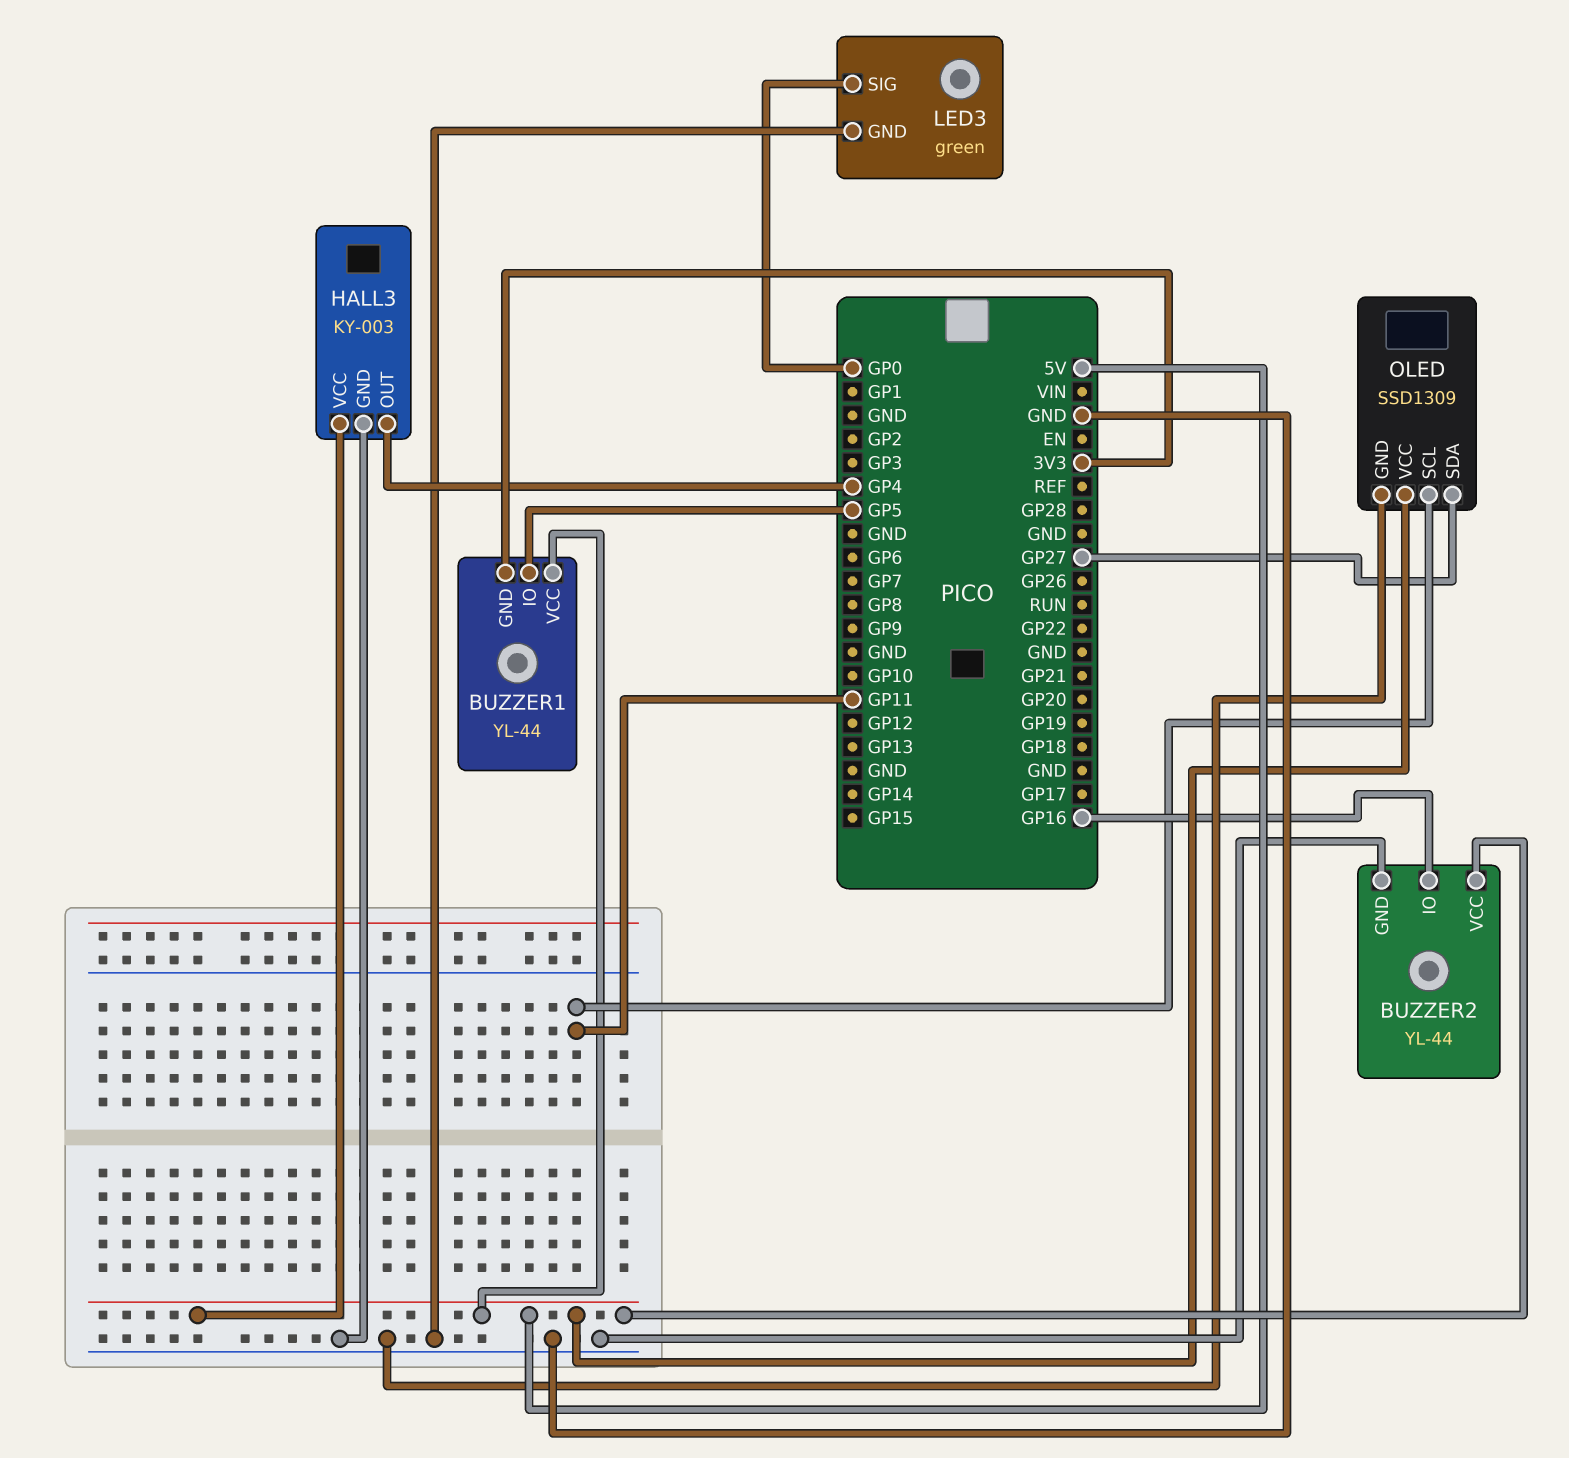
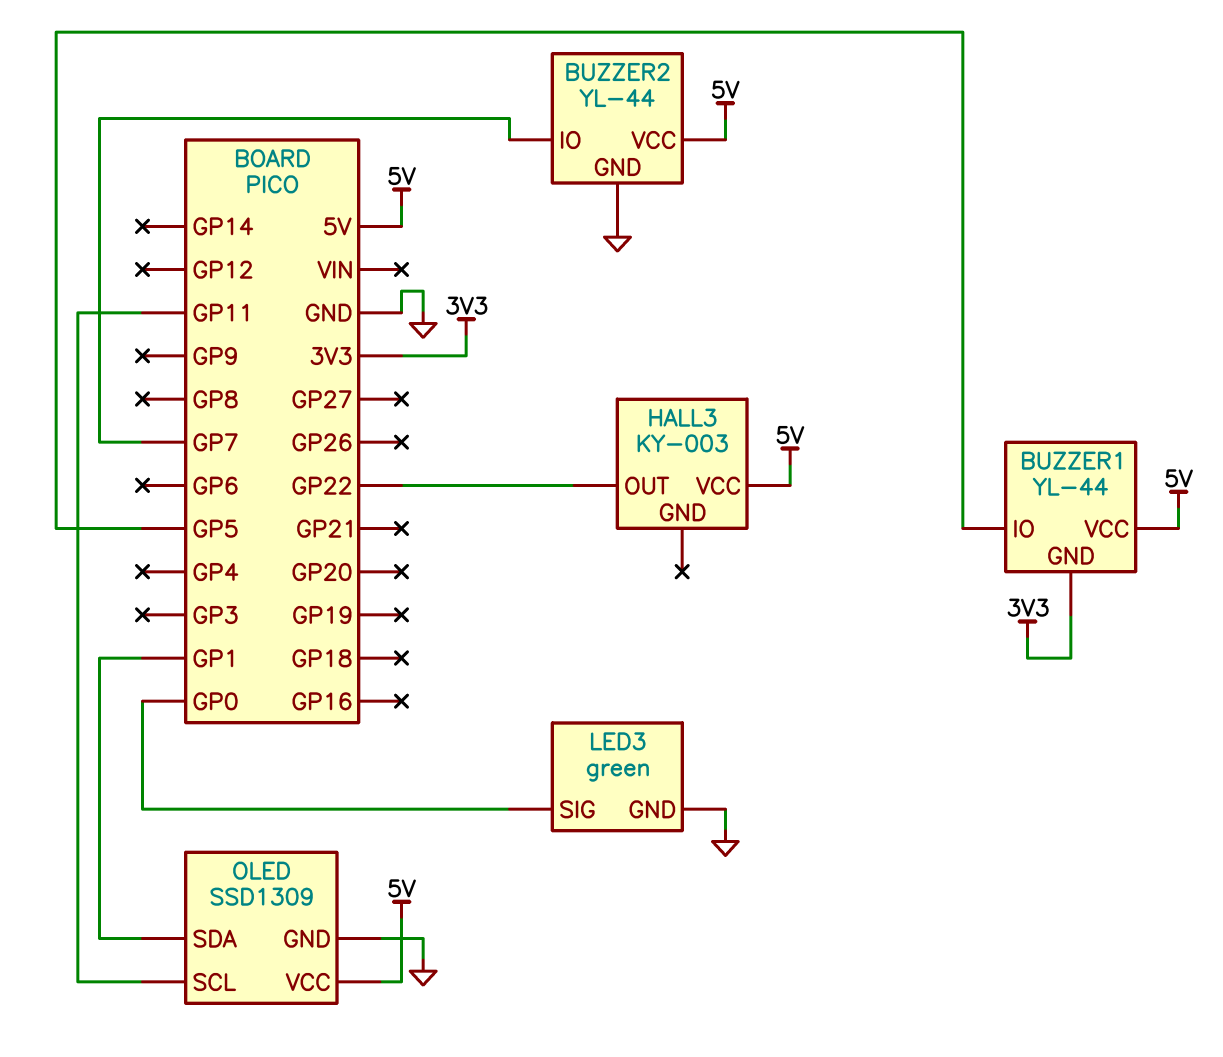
BUZZER2 pin IO: GP16 -> GP7
HALL3 pin GND: GND -> none
HALL3 pin OUT: GP4 -> GP22
OLED pin SDA: GP27 -> GP1

